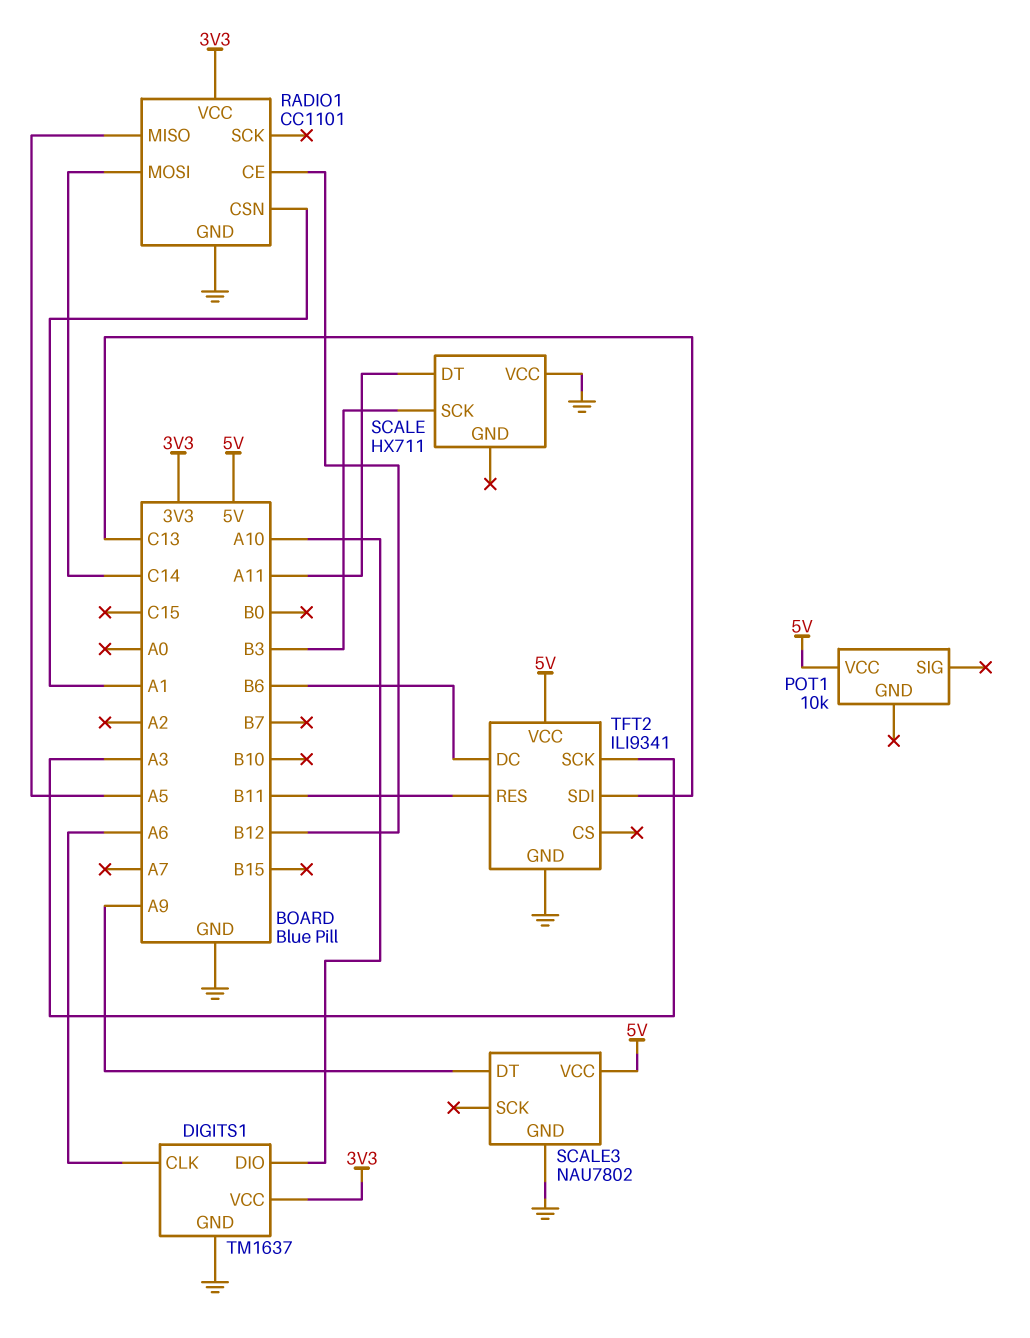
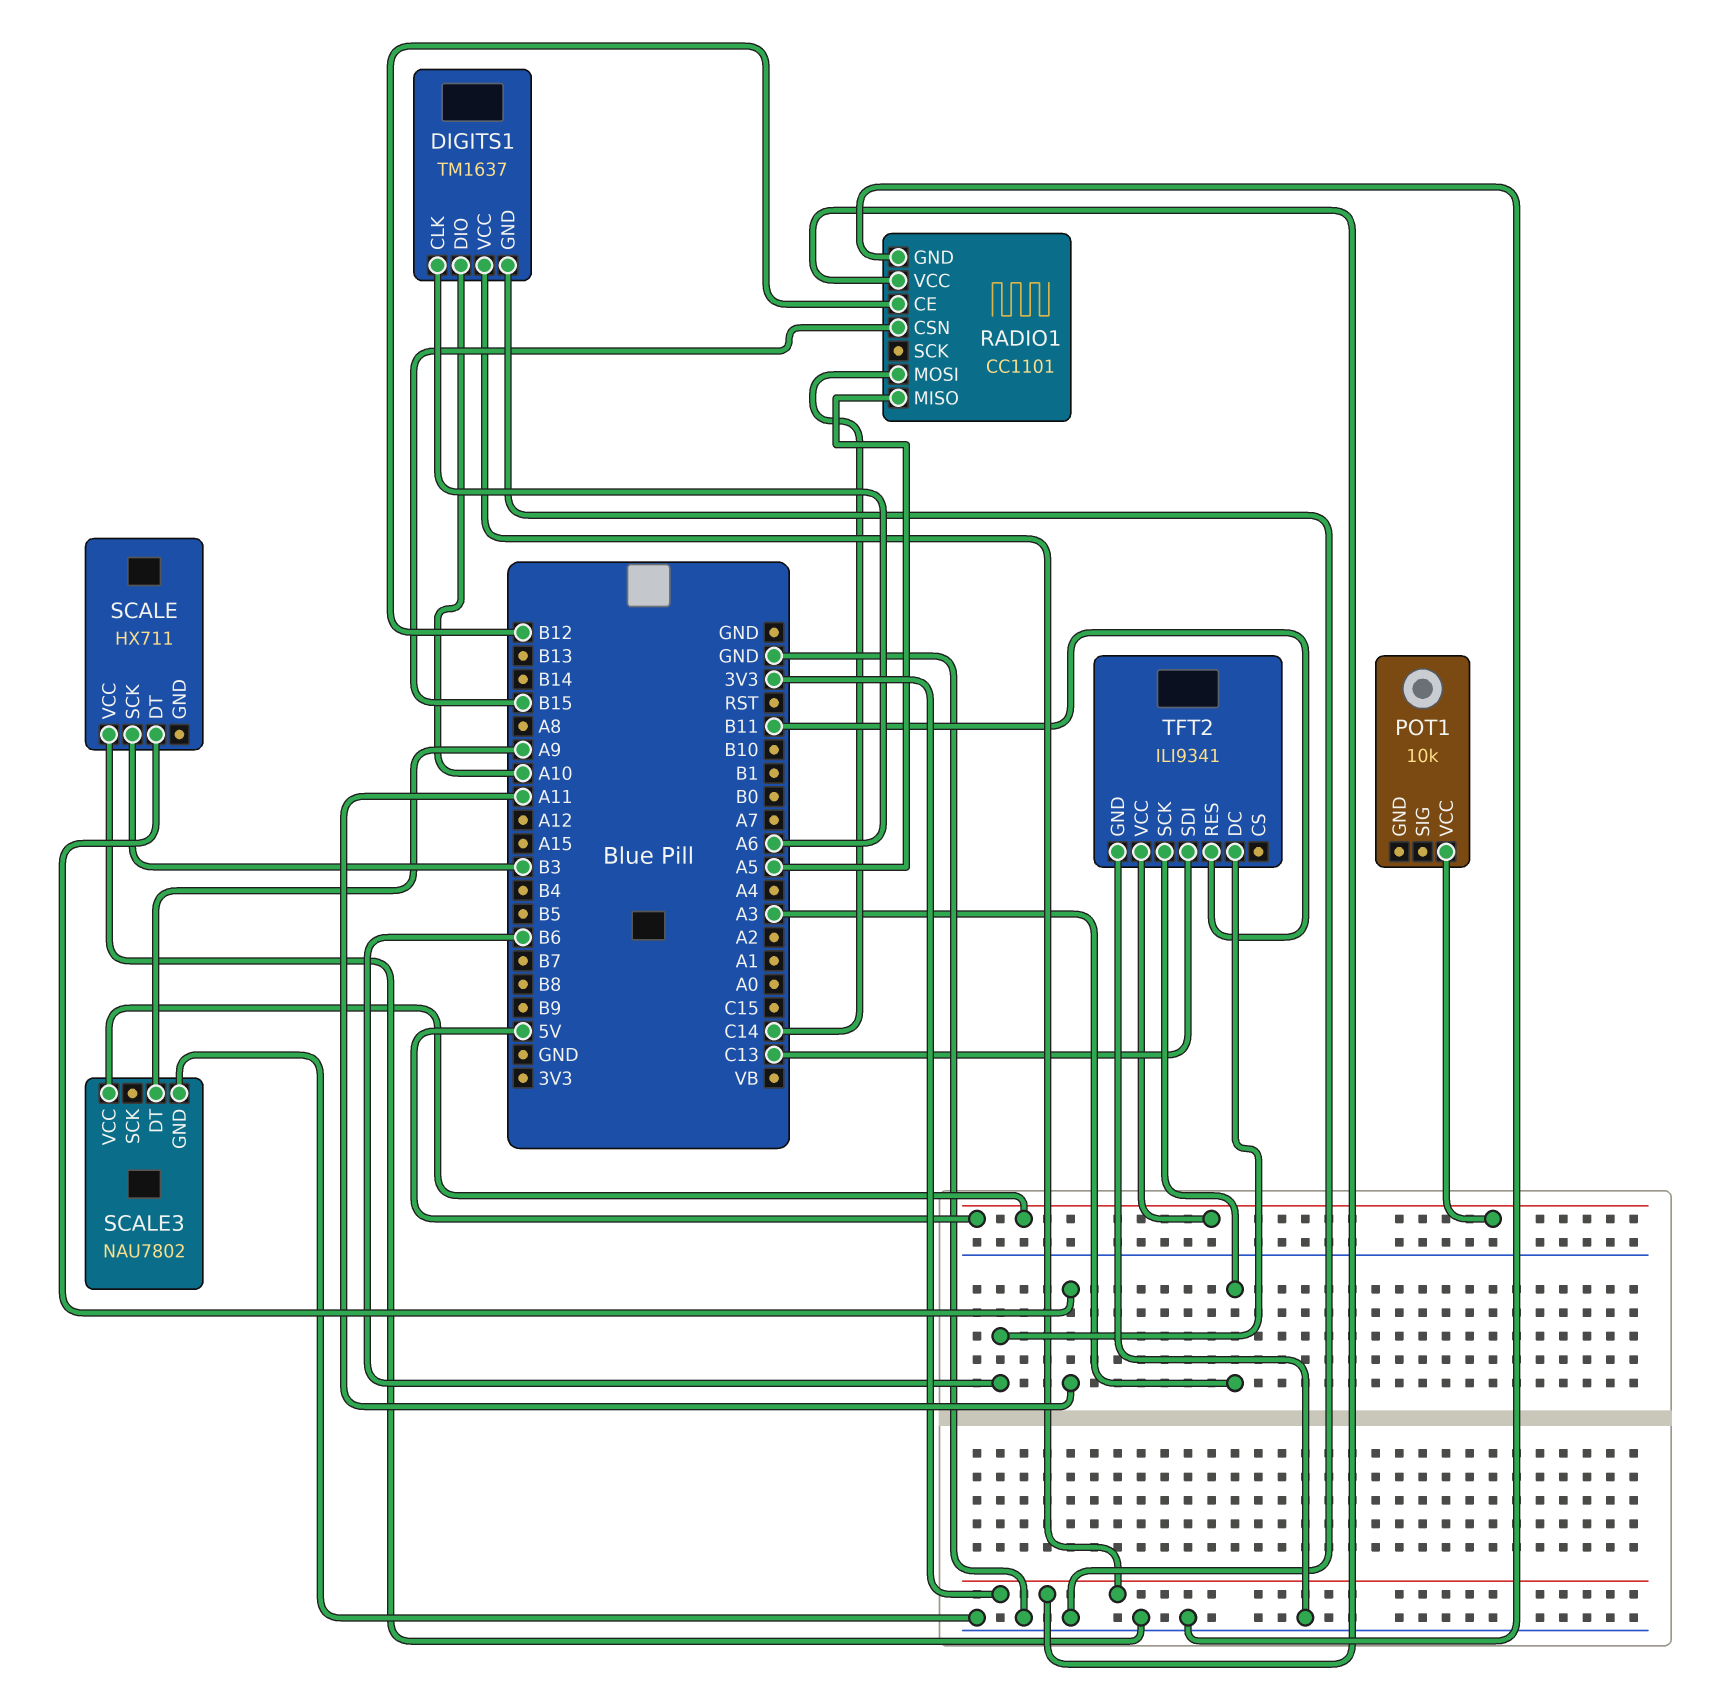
RADIO1 pin CSN: A1 -> B15

